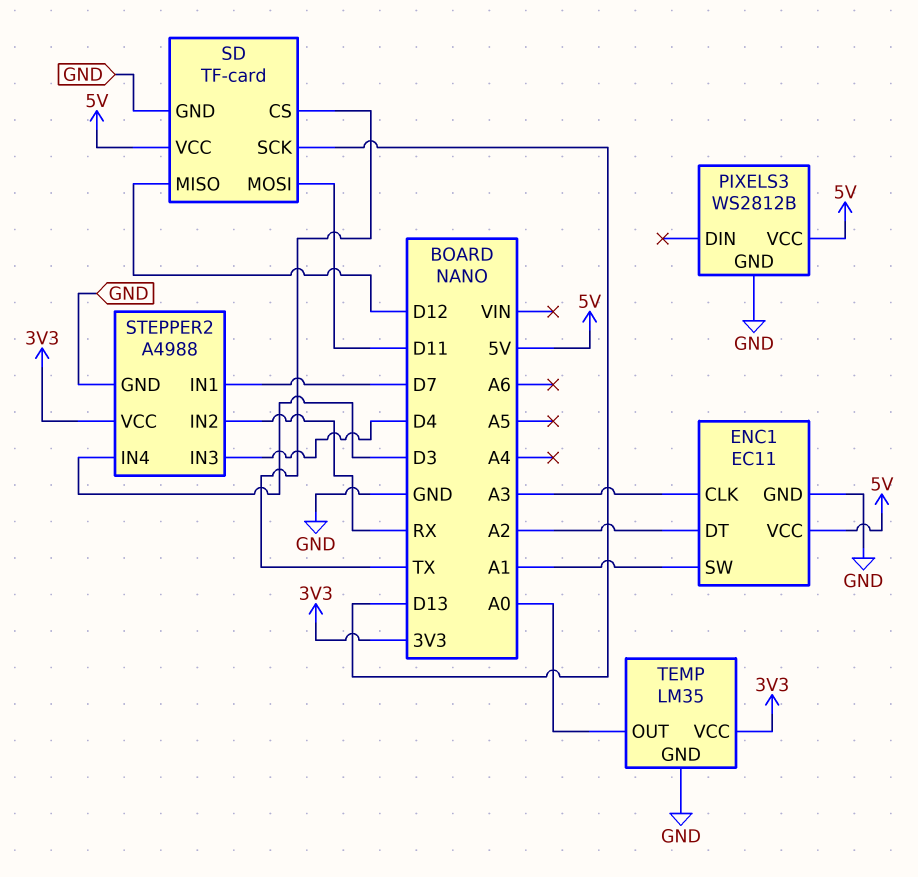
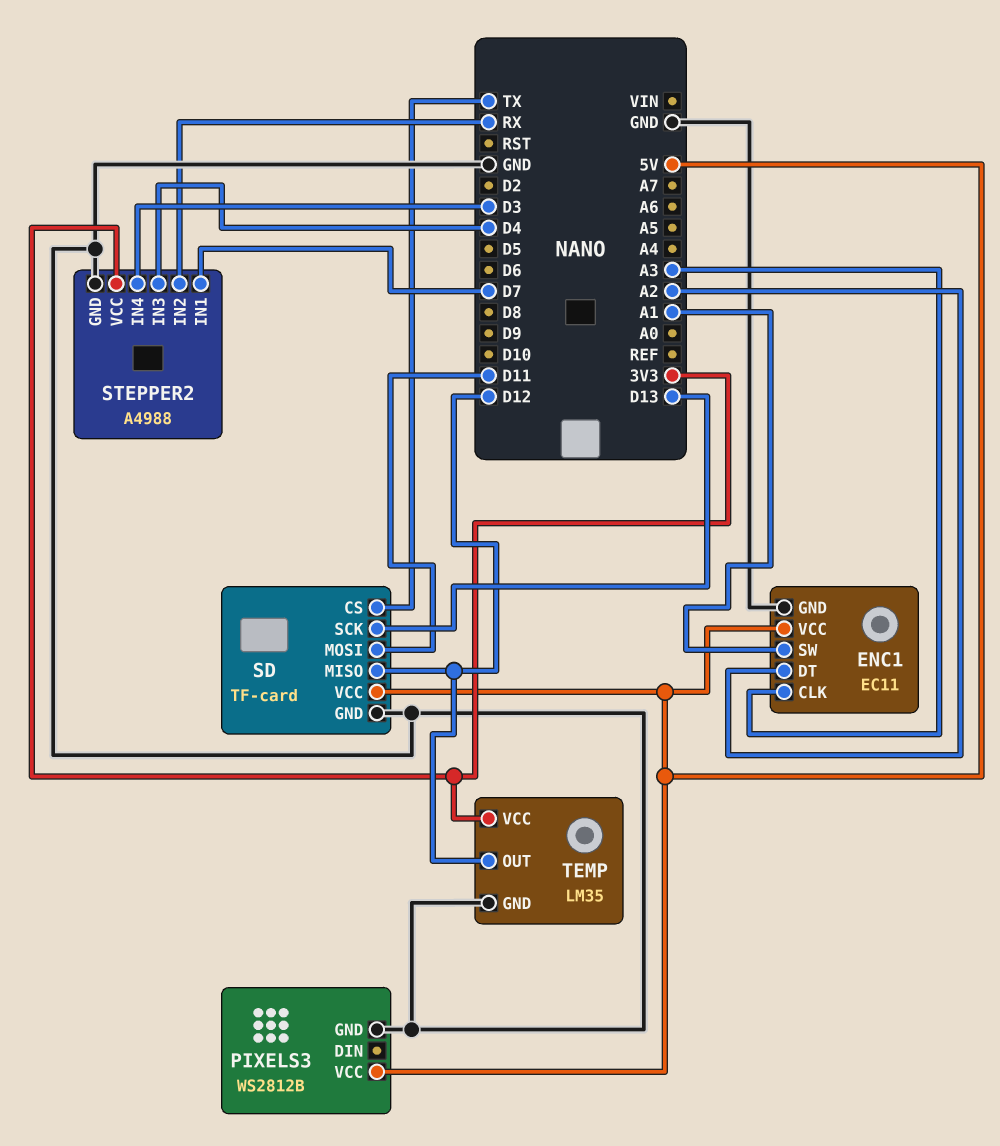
TEMP pin OUT: A0 -> D12

